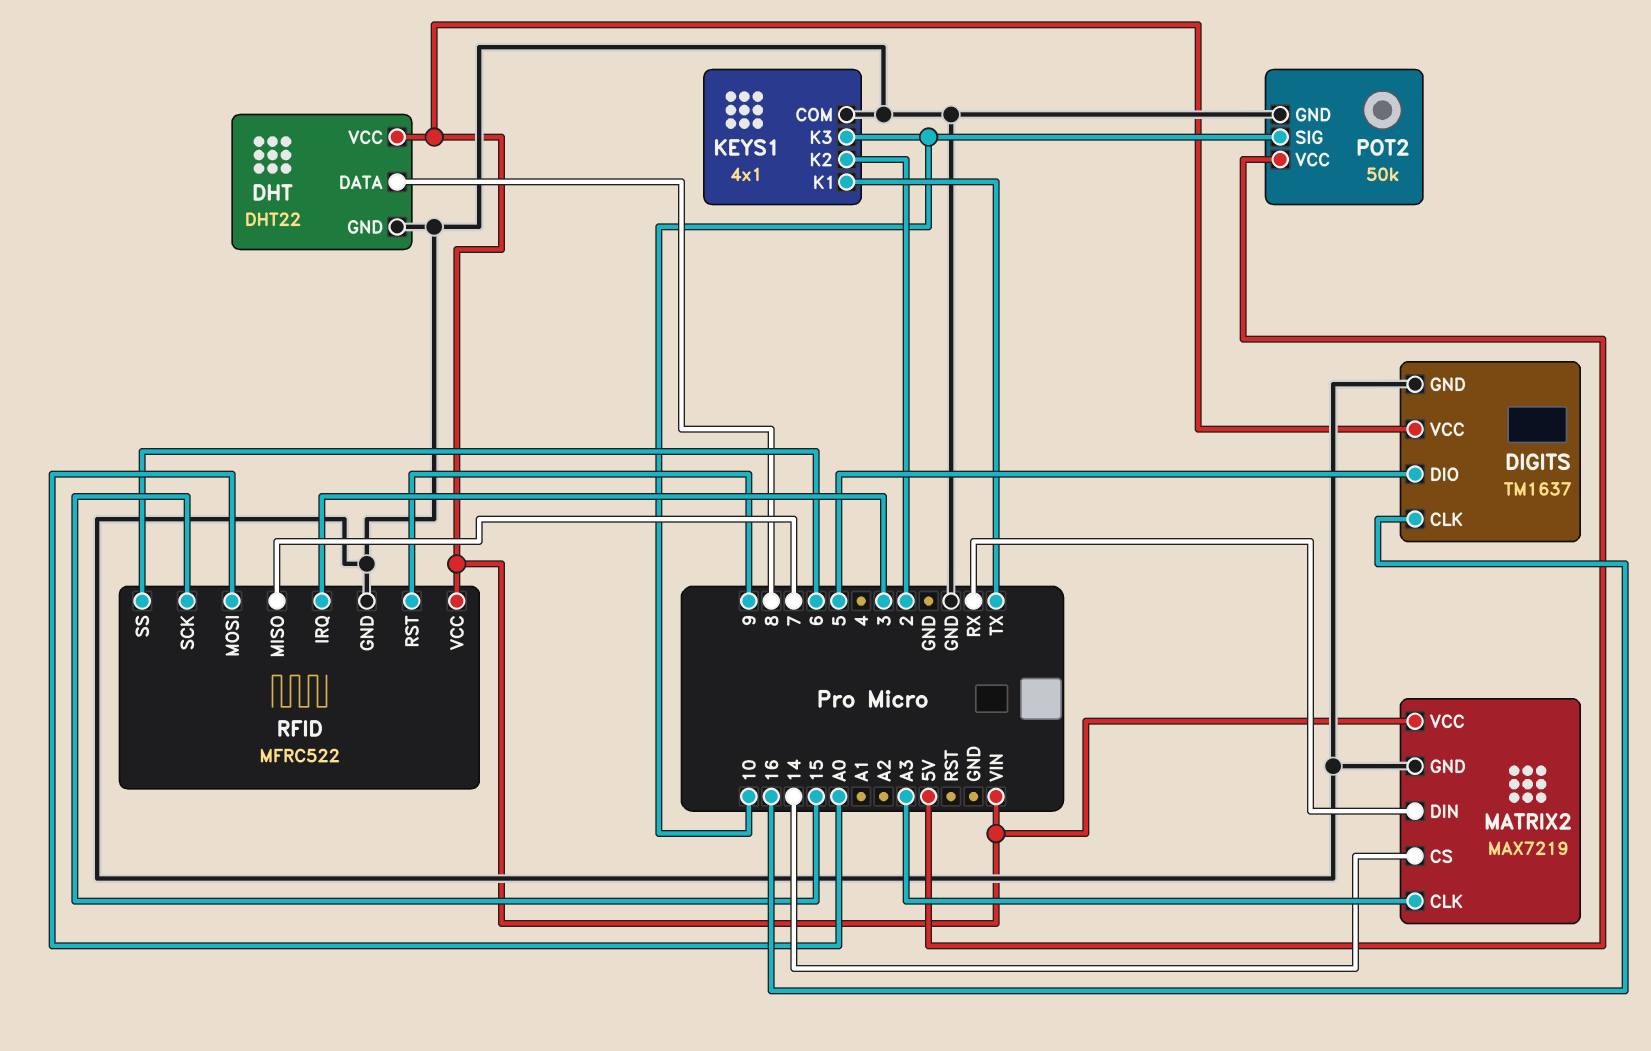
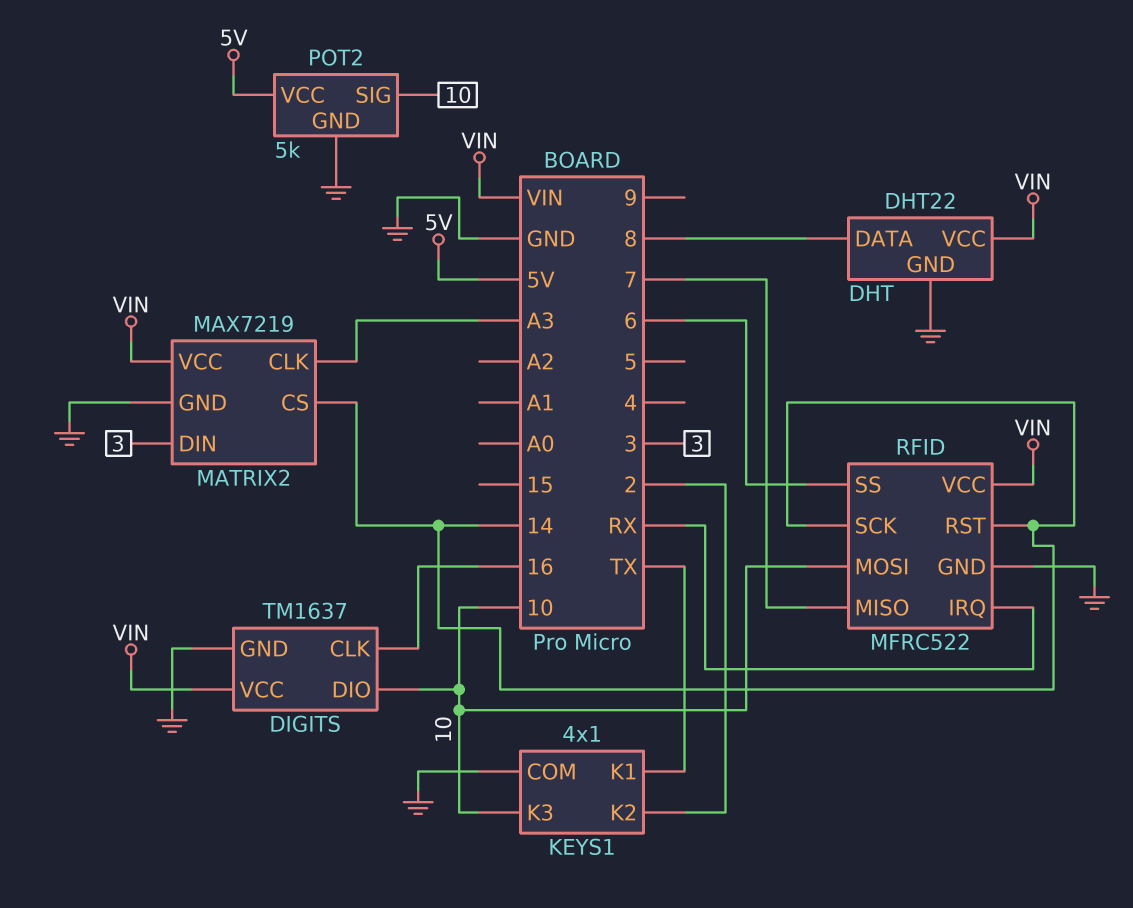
DIGITS pin DIO: 5 -> 10
MATRIX2 pin DIN: RX -> 3
POT2: 50k -> 5k
RFID pin IRQ: 3 -> RX
RFID pin MOSI: A0 -> 10
RFID pin RST: 9 -> 14
RFID pin SCK: 15 -> 14

